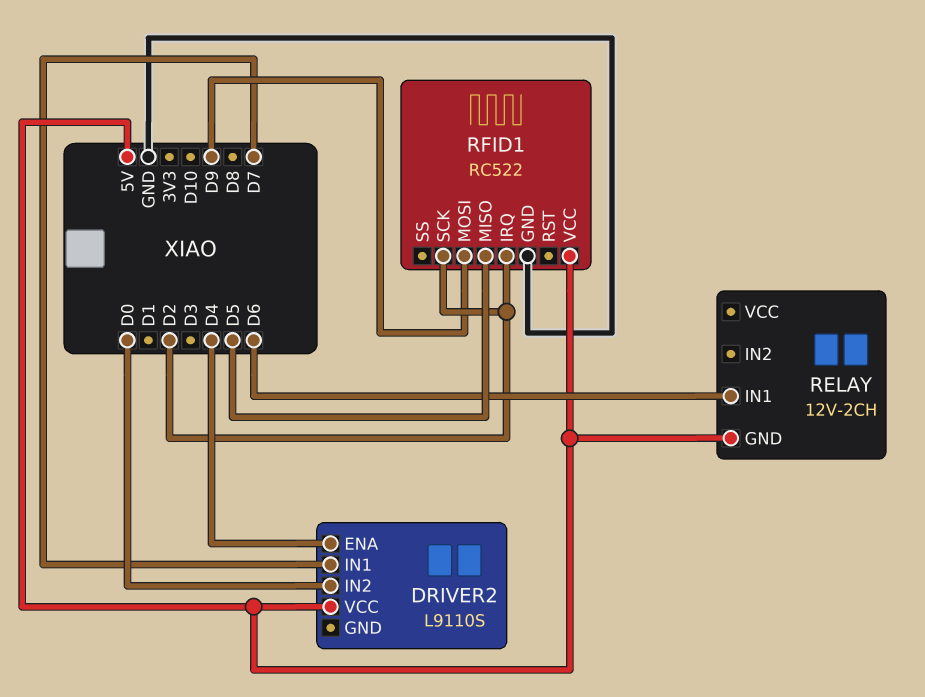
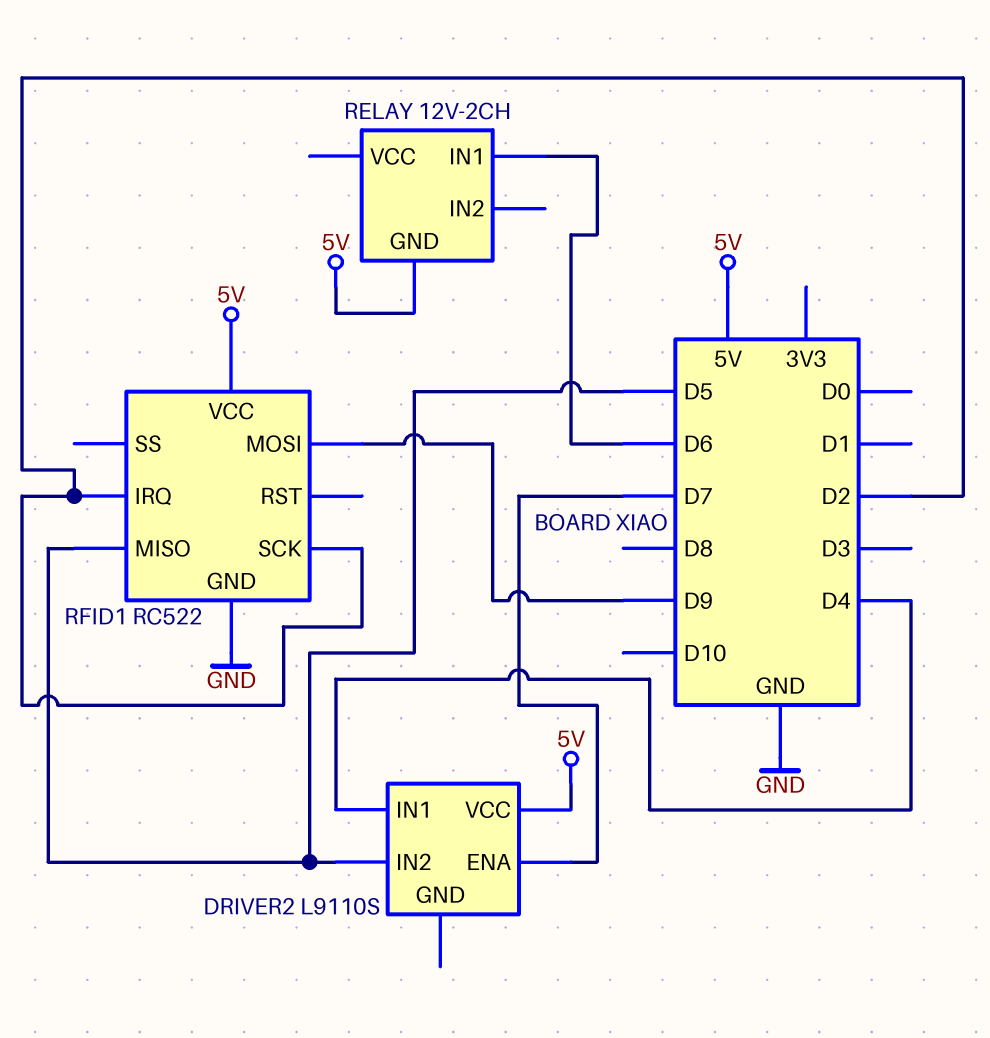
DRIVER2 pin ENA: D4 -> D7
DRIVER2 pin IN1: D7 -> D4
DRIVER2 pin IN2: D0 -> D5

